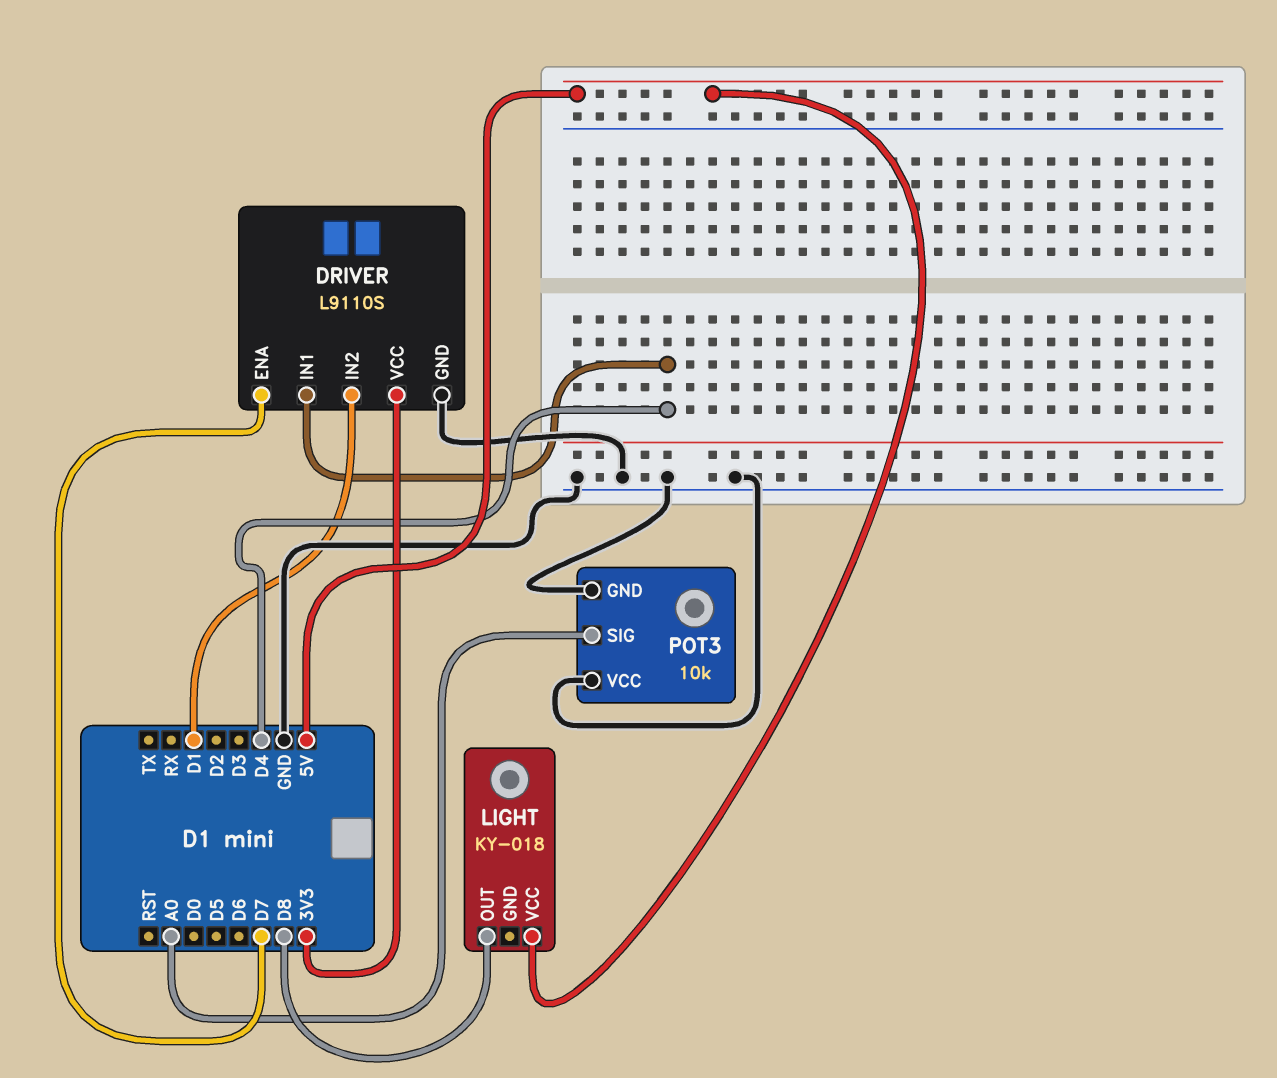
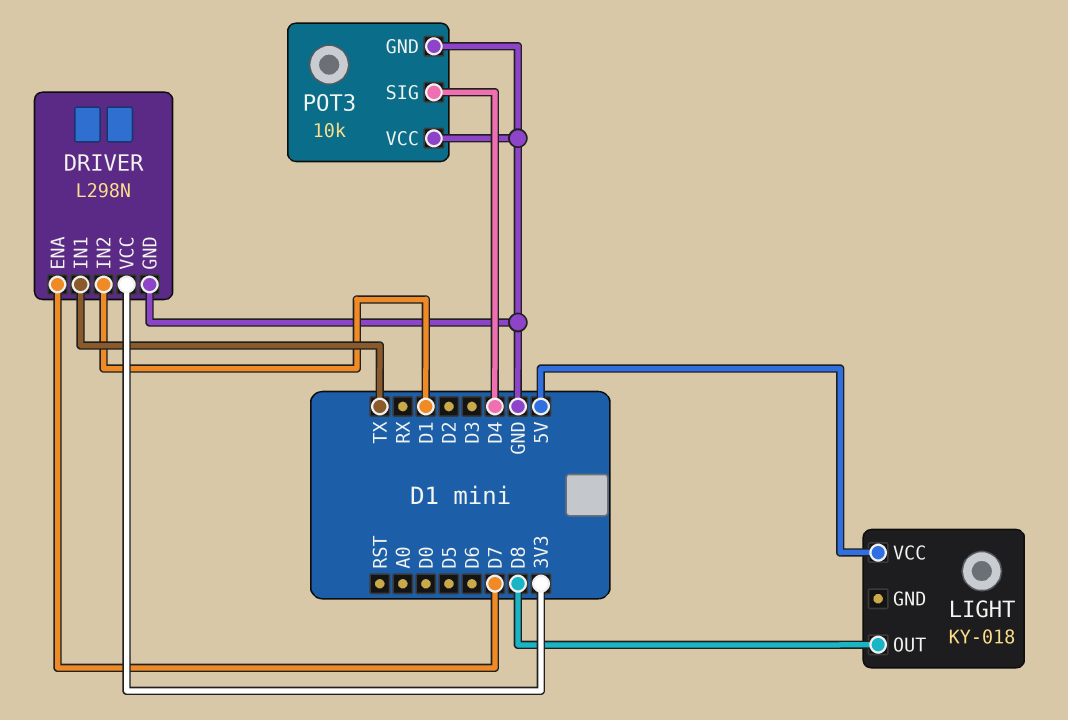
DRIVER: L9110S -> L298N
DRIVER pin IN1: D4 -> TX
POT3 pin SIG: A0 -> D4

